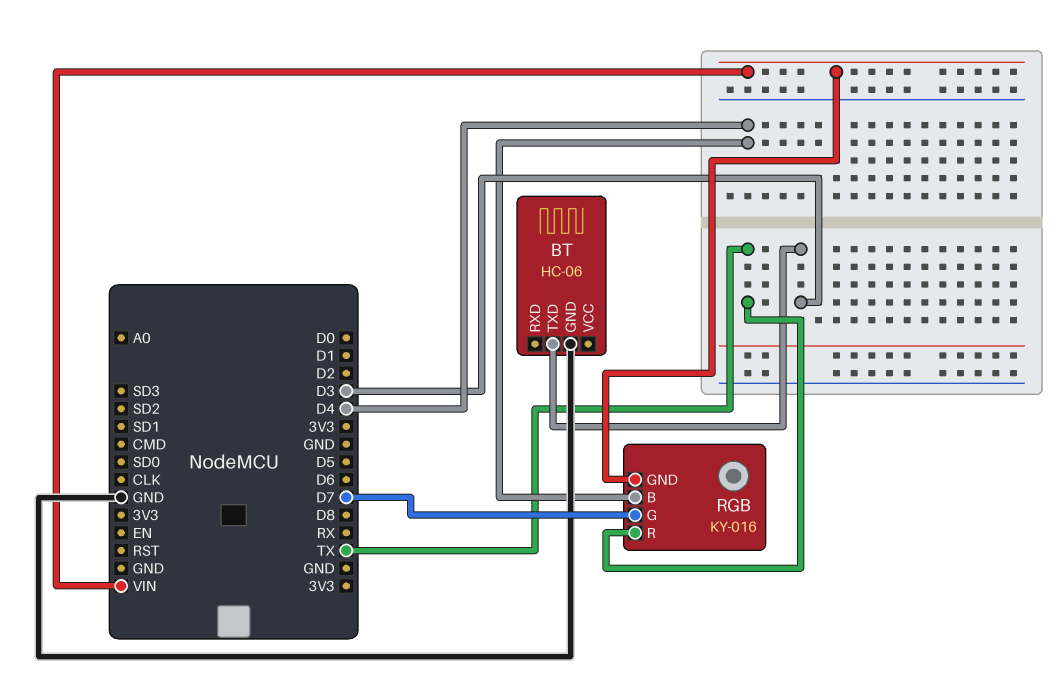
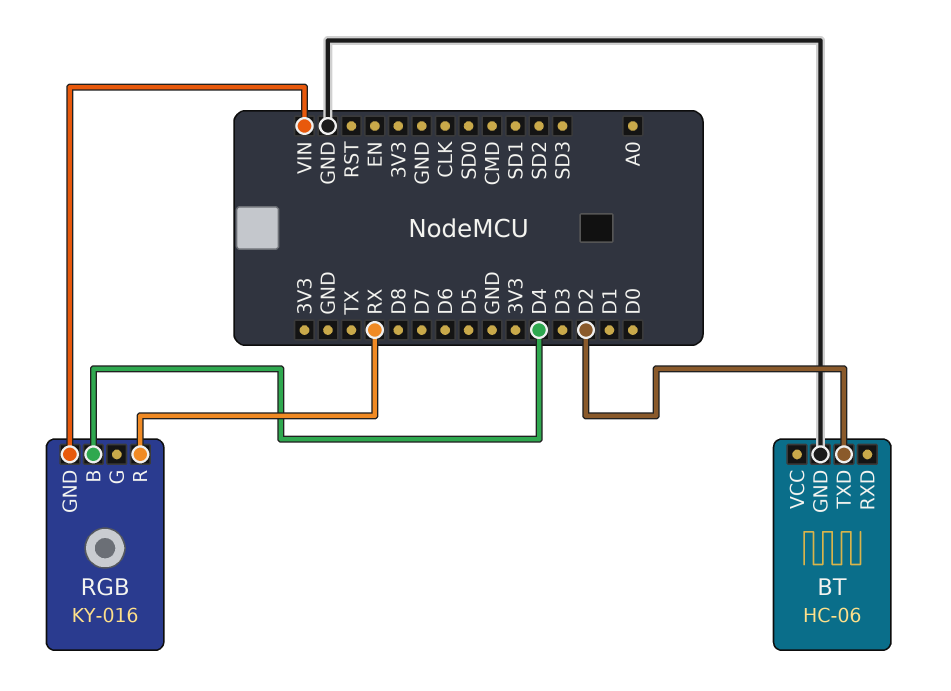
BT pin TXD: D3 -> D2
RGB pin G: D7 -> none
RGB pin R: TX -> RX

